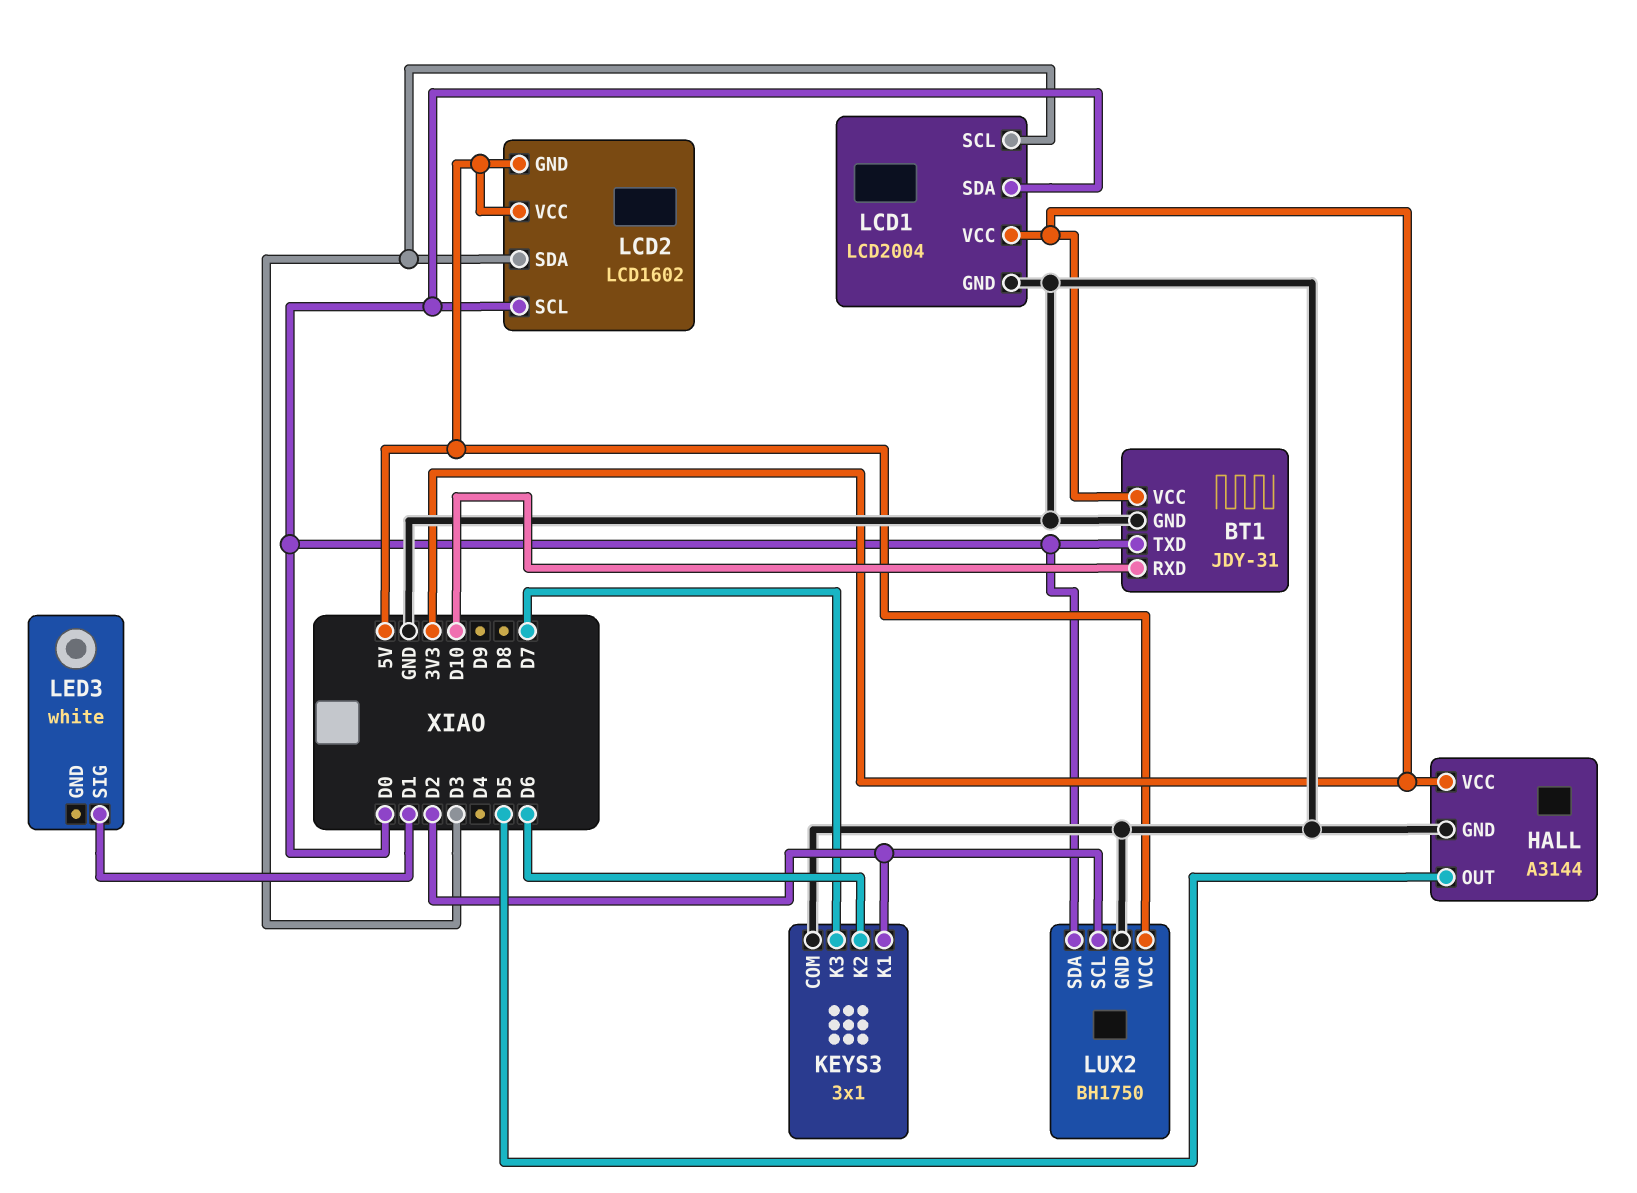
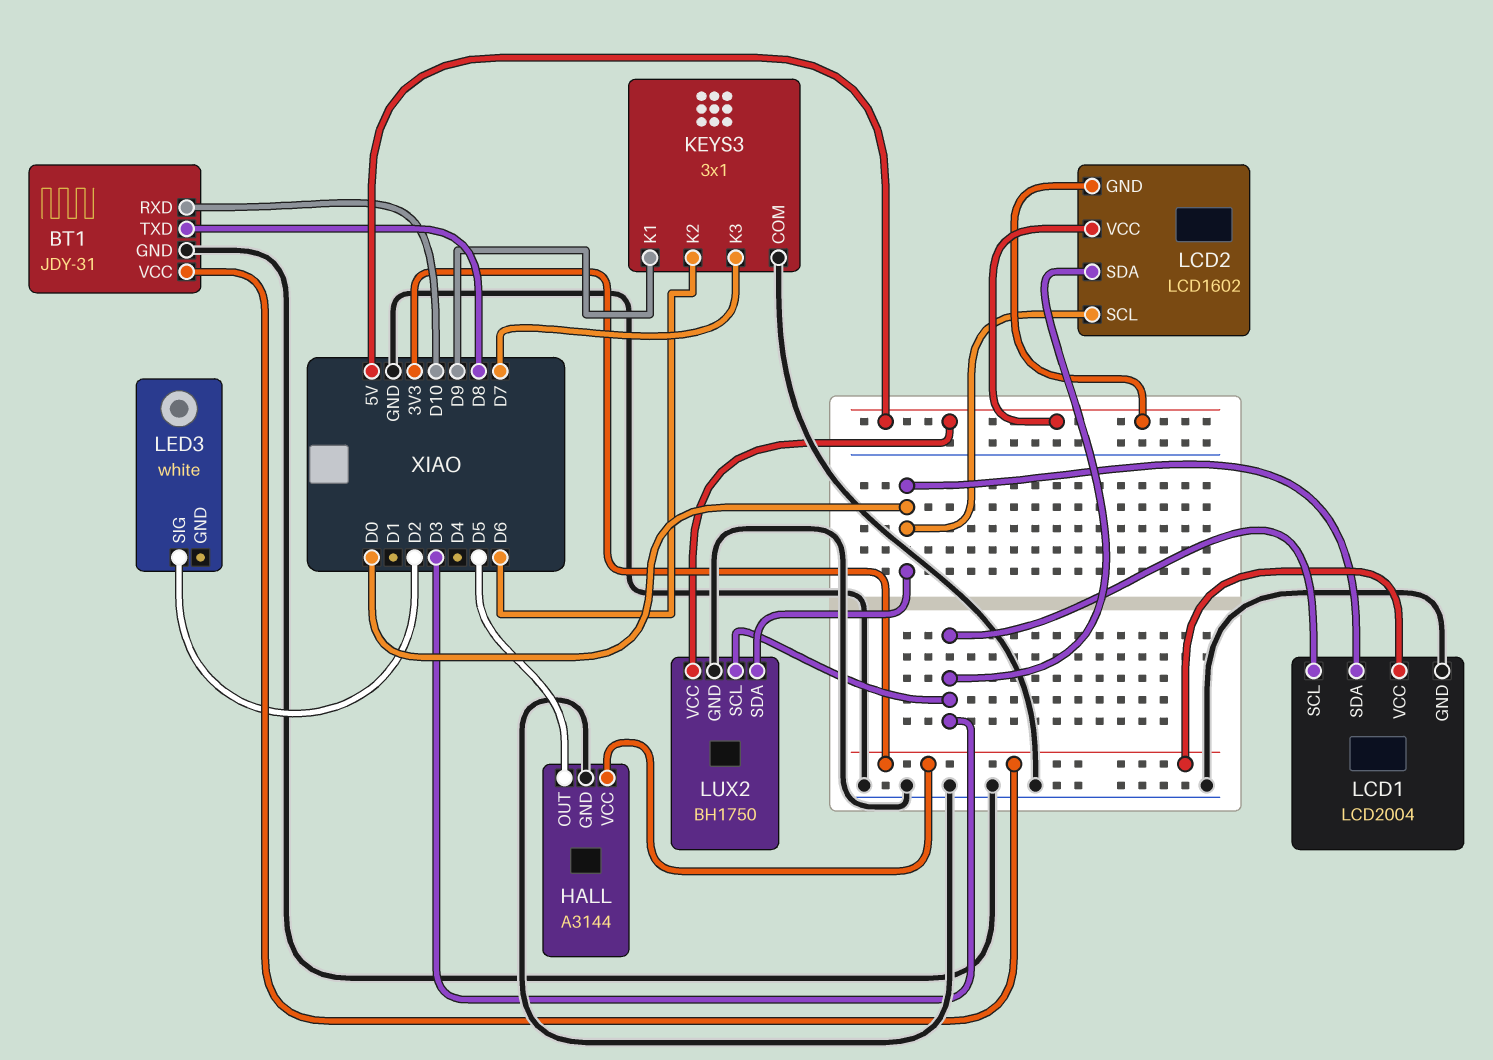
BT1 pin TXD: D0 -> D8
KEYS3 pin K1: D2 -> D9
LED3 pin SIG: D1 -> D2
LUX2 pin SCL: D2 -> D3

